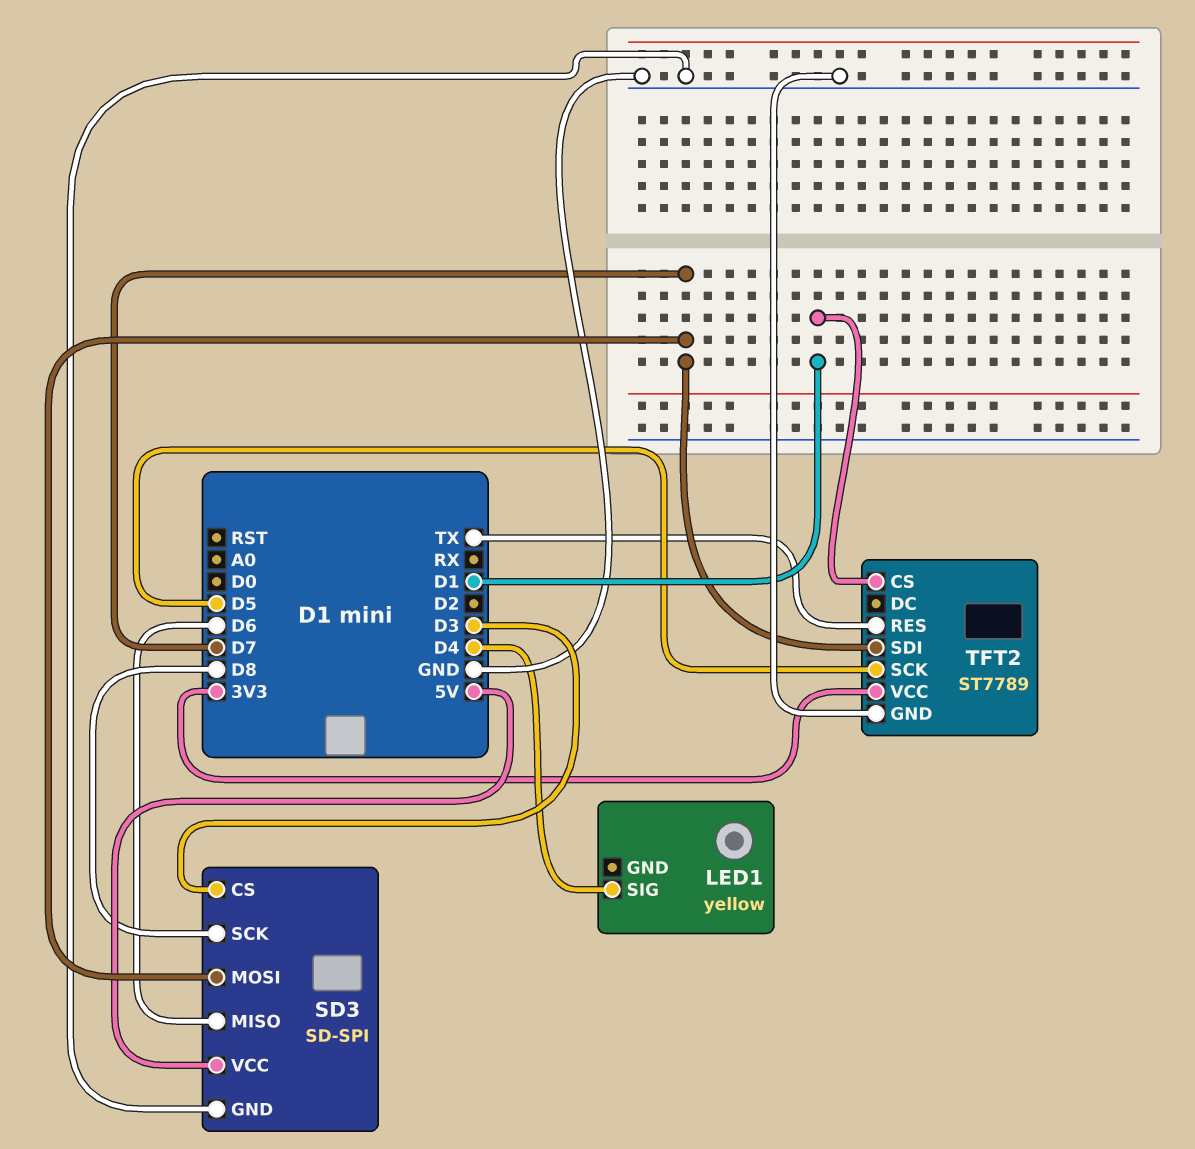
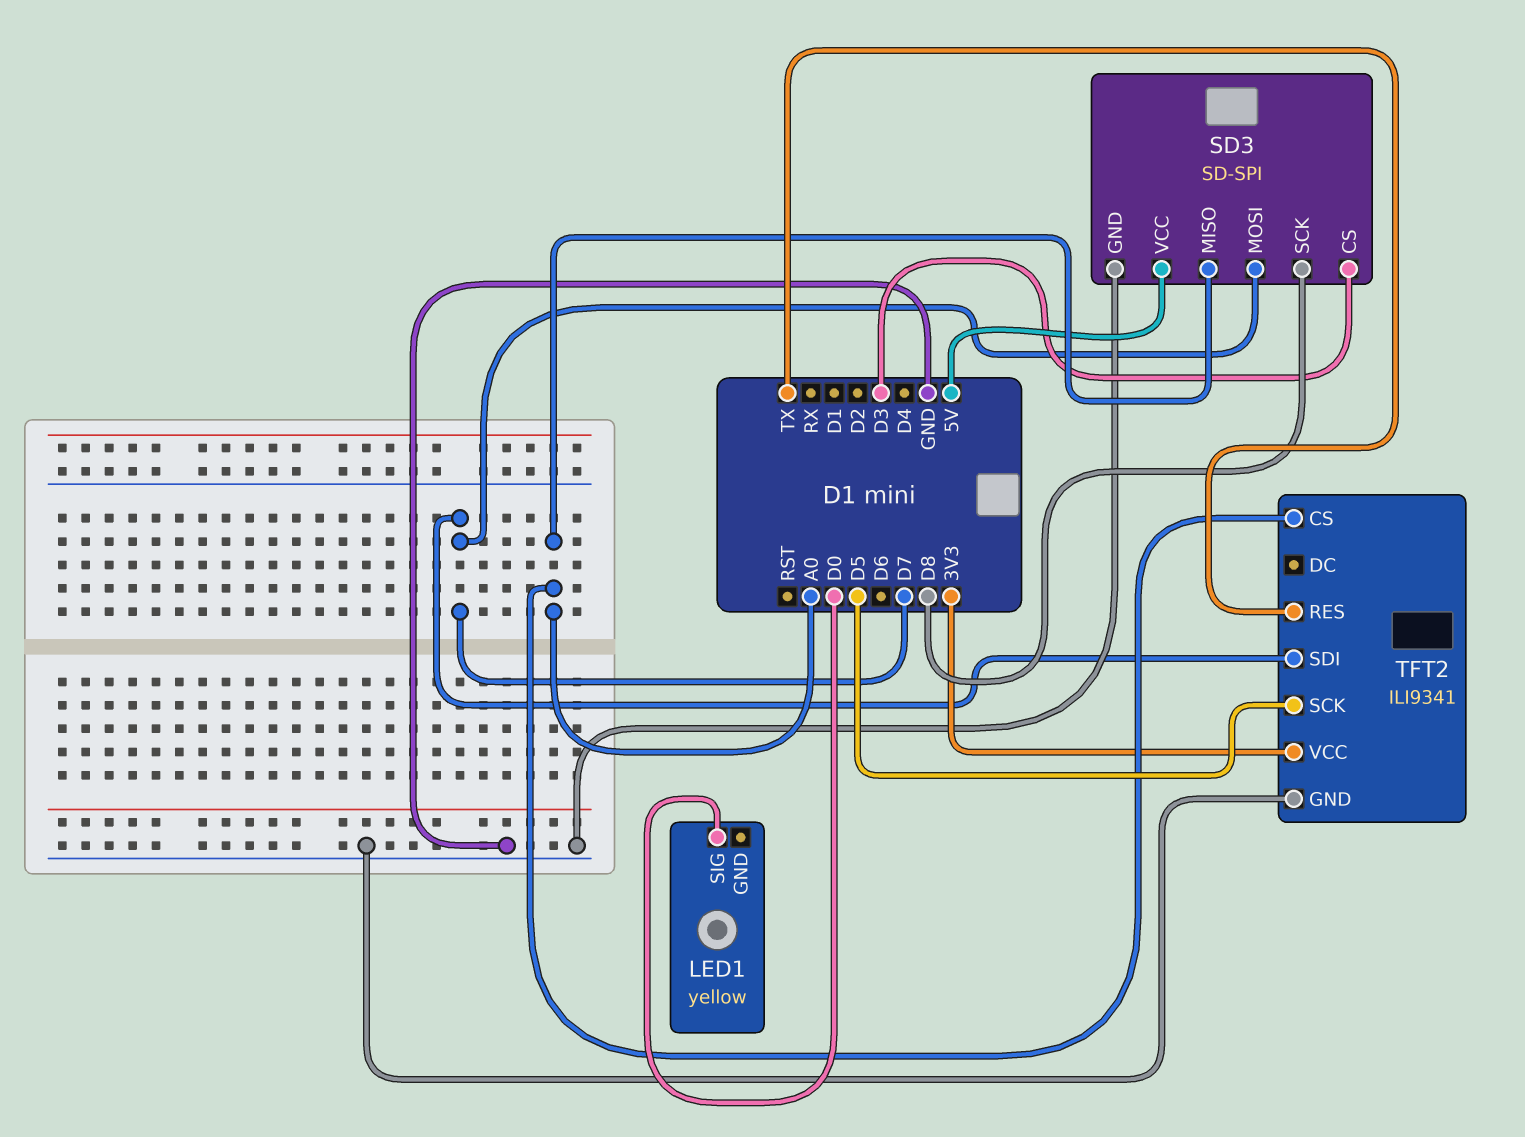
LED1 pin SIG: D4 -> D0
SD3 pin MISO: D6 -> A0
TFT2: ST7789 -> ILI9341
TFT2 pin CS: D1 -> A0

